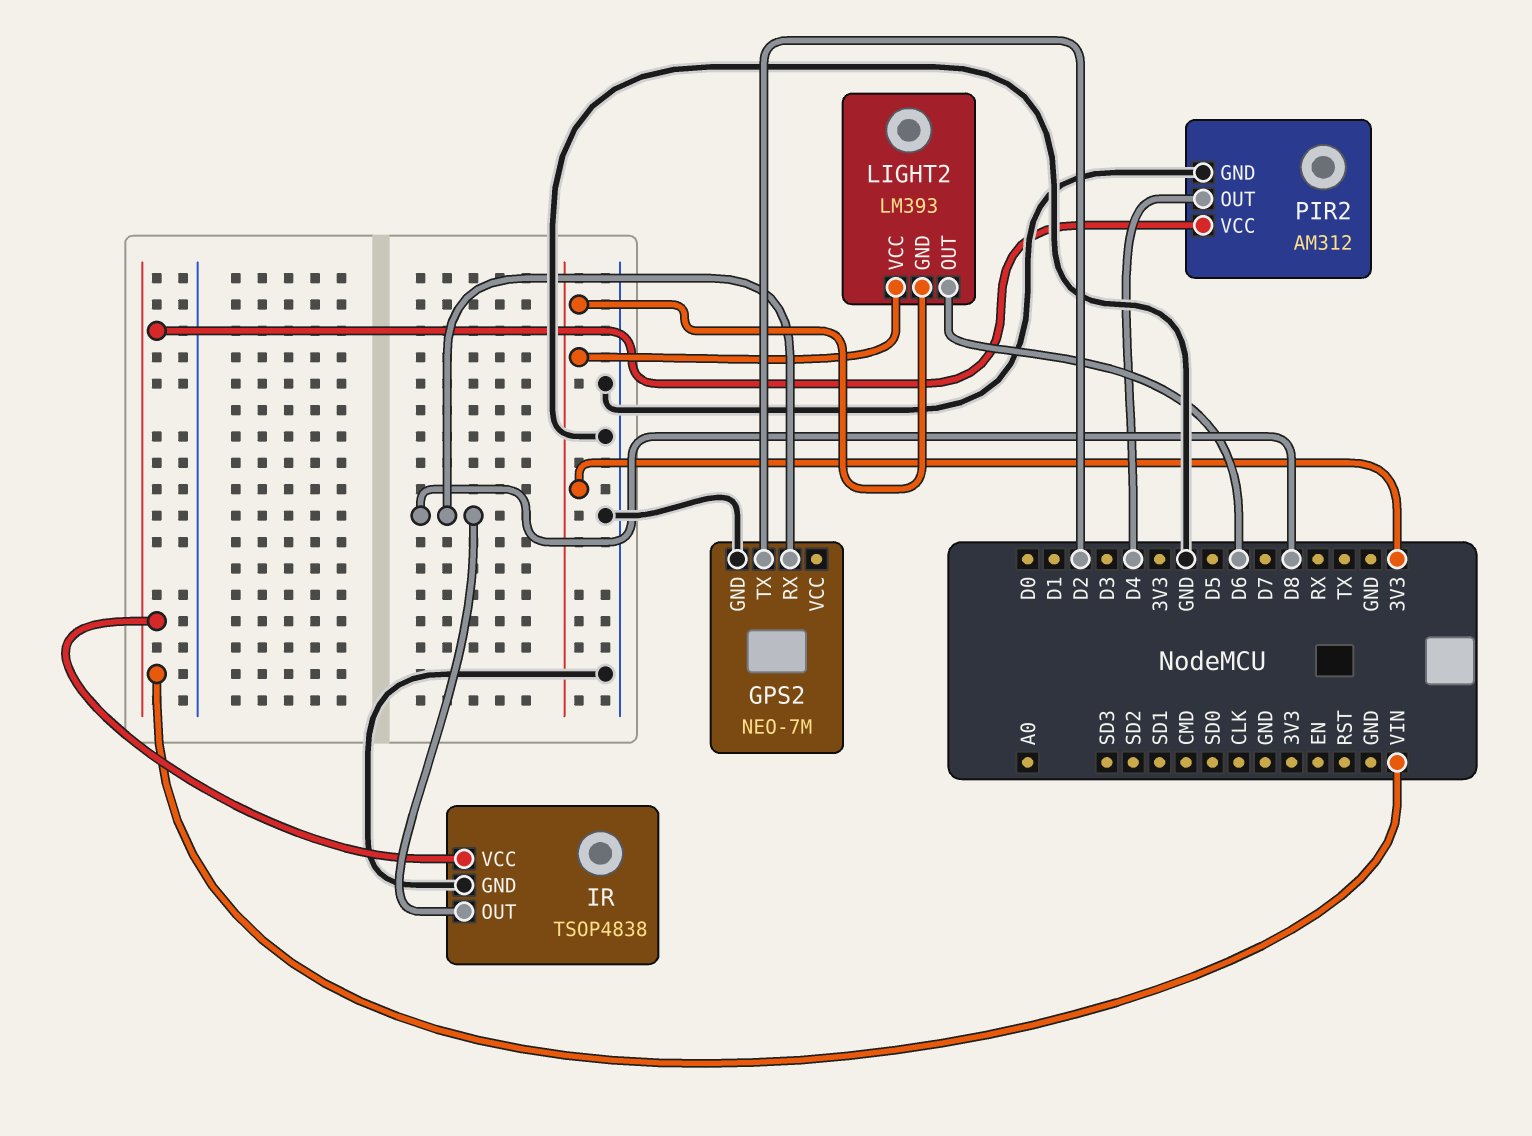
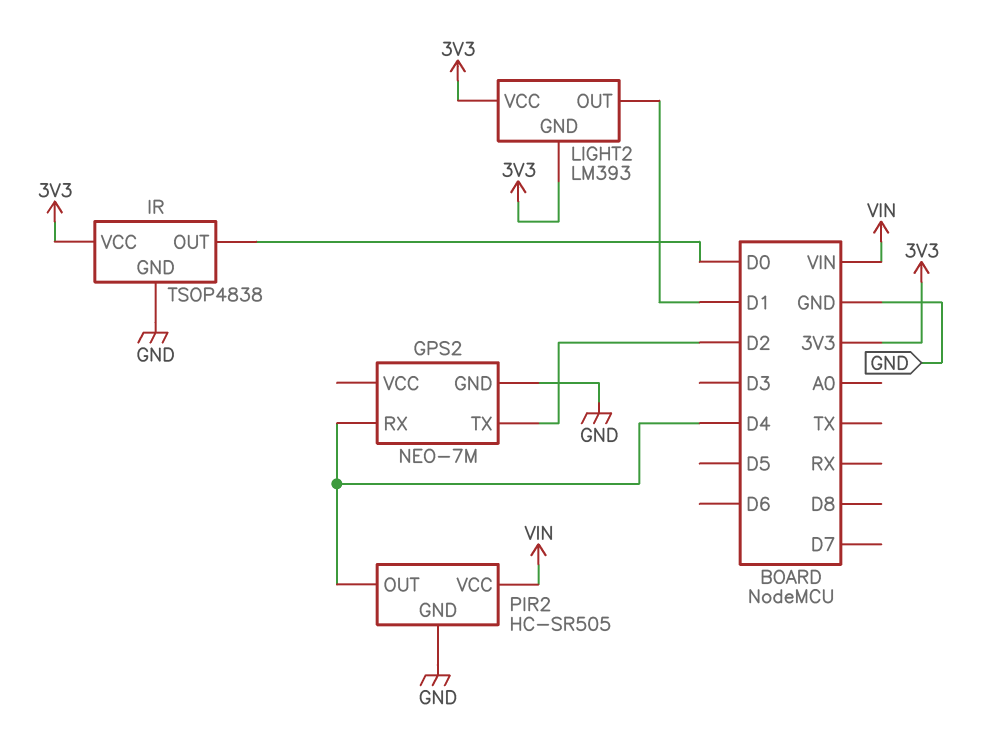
GPS2 pin RX: D8 -> D4
IR pin OUT: D8 -> D0
IR pin VCC: VIN -> 3V3
LIGHT2 pin OUT: D6 -> D1
PIR2: AM312 -> HC-SR505

